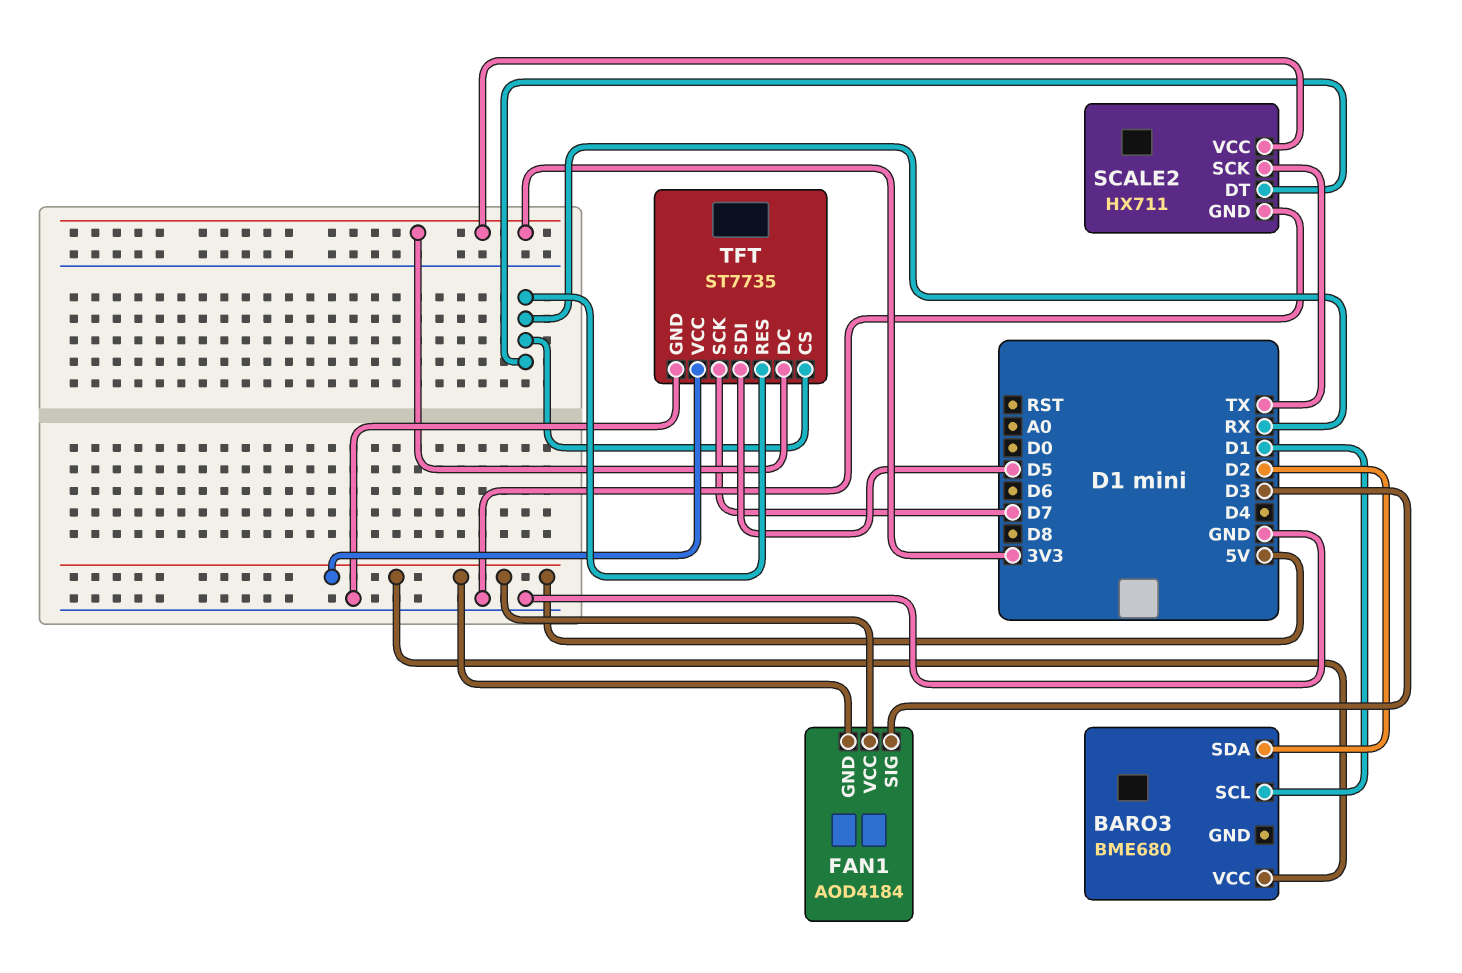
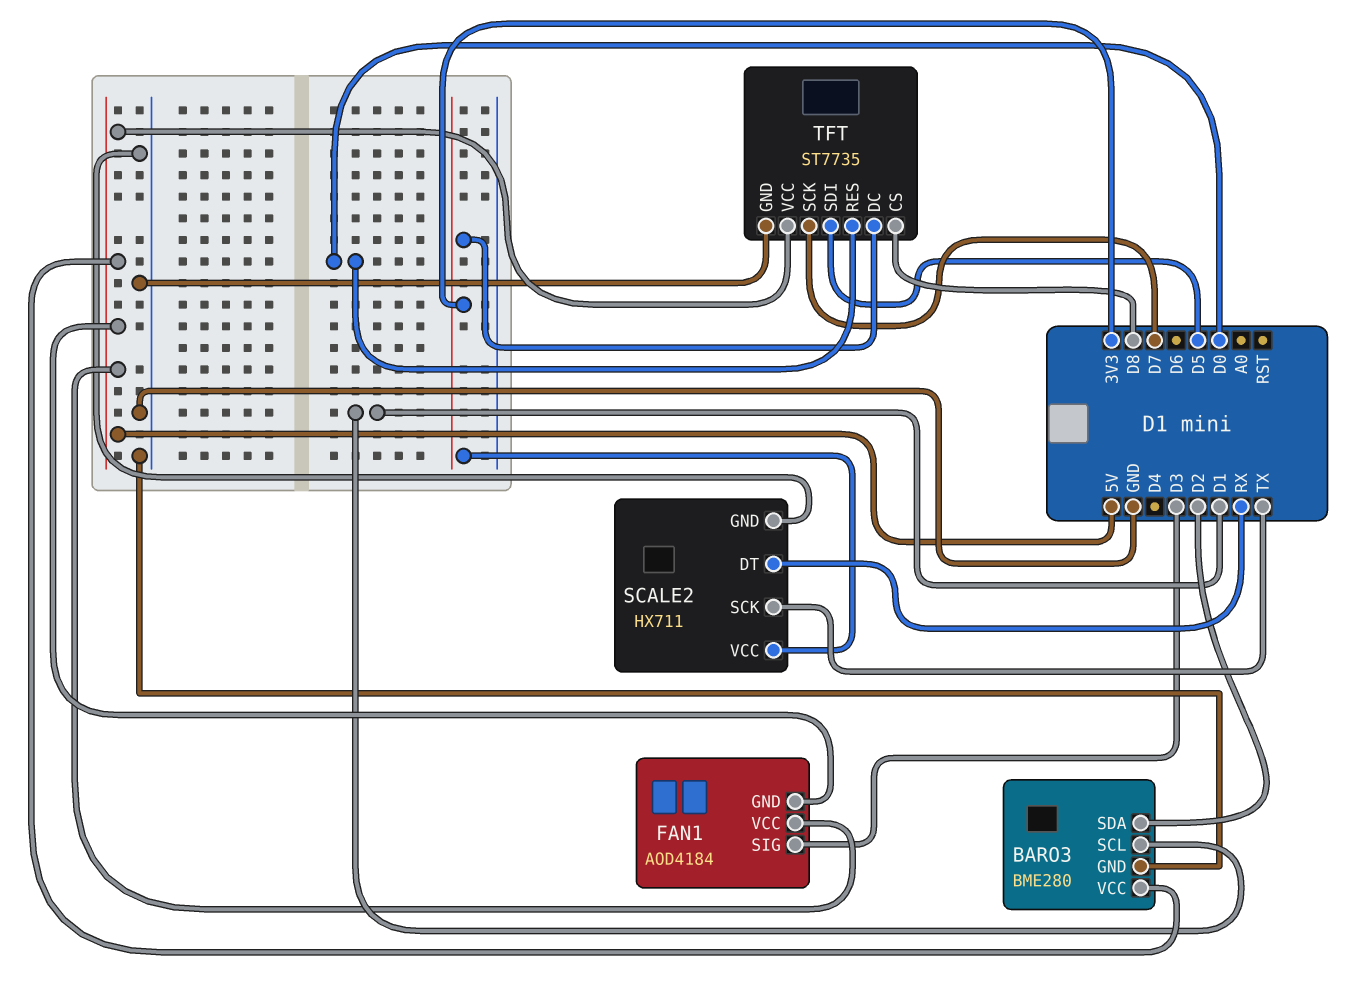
BARO3: BME680 -> BME280
BARO3 pin GND: none -> GND
TFT pin CS: RX -> D8
TFT pin RES: RX -> D0

